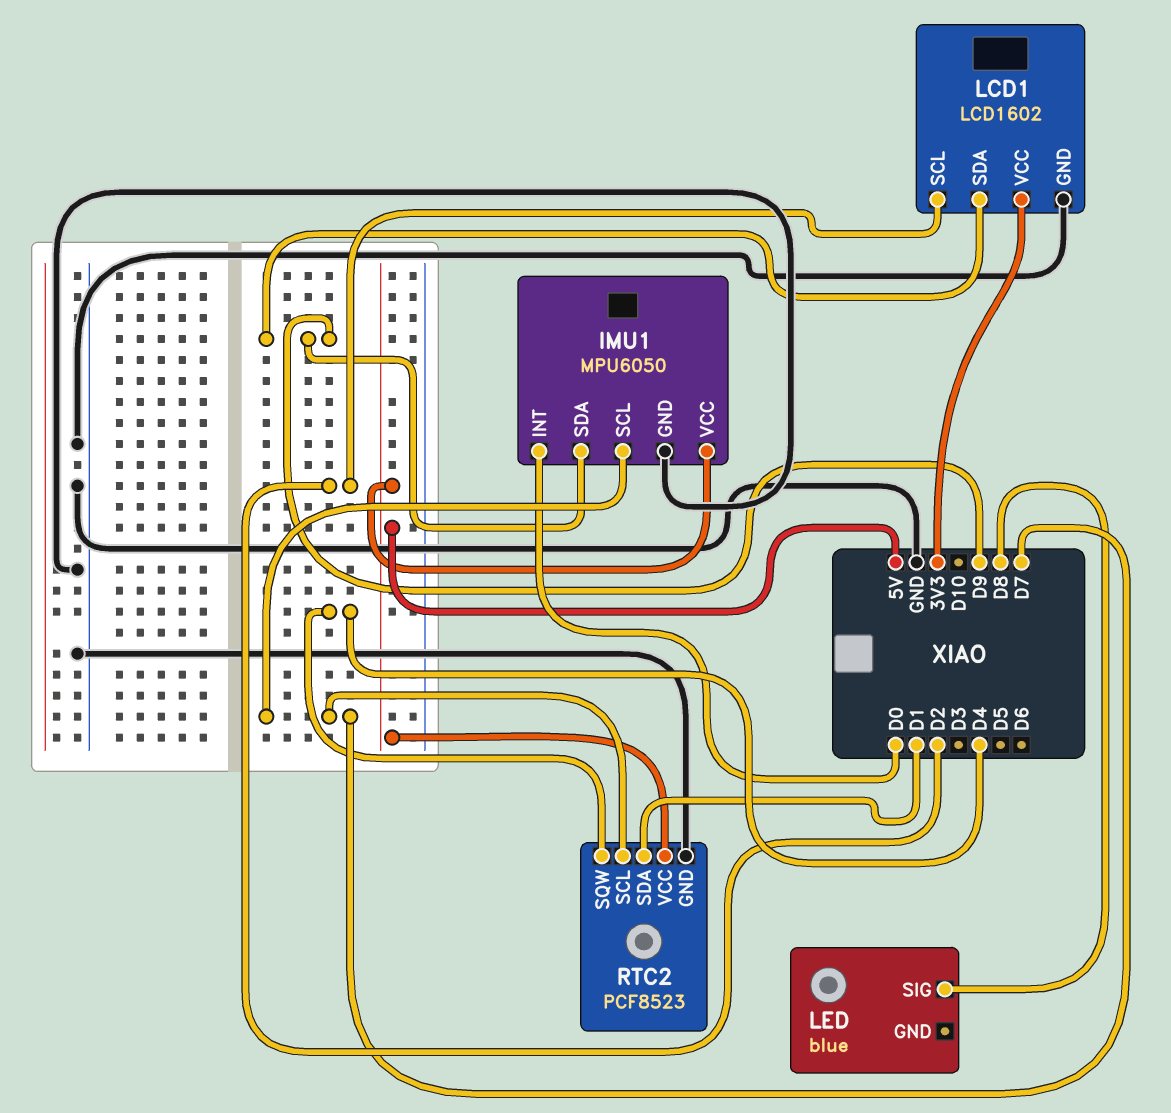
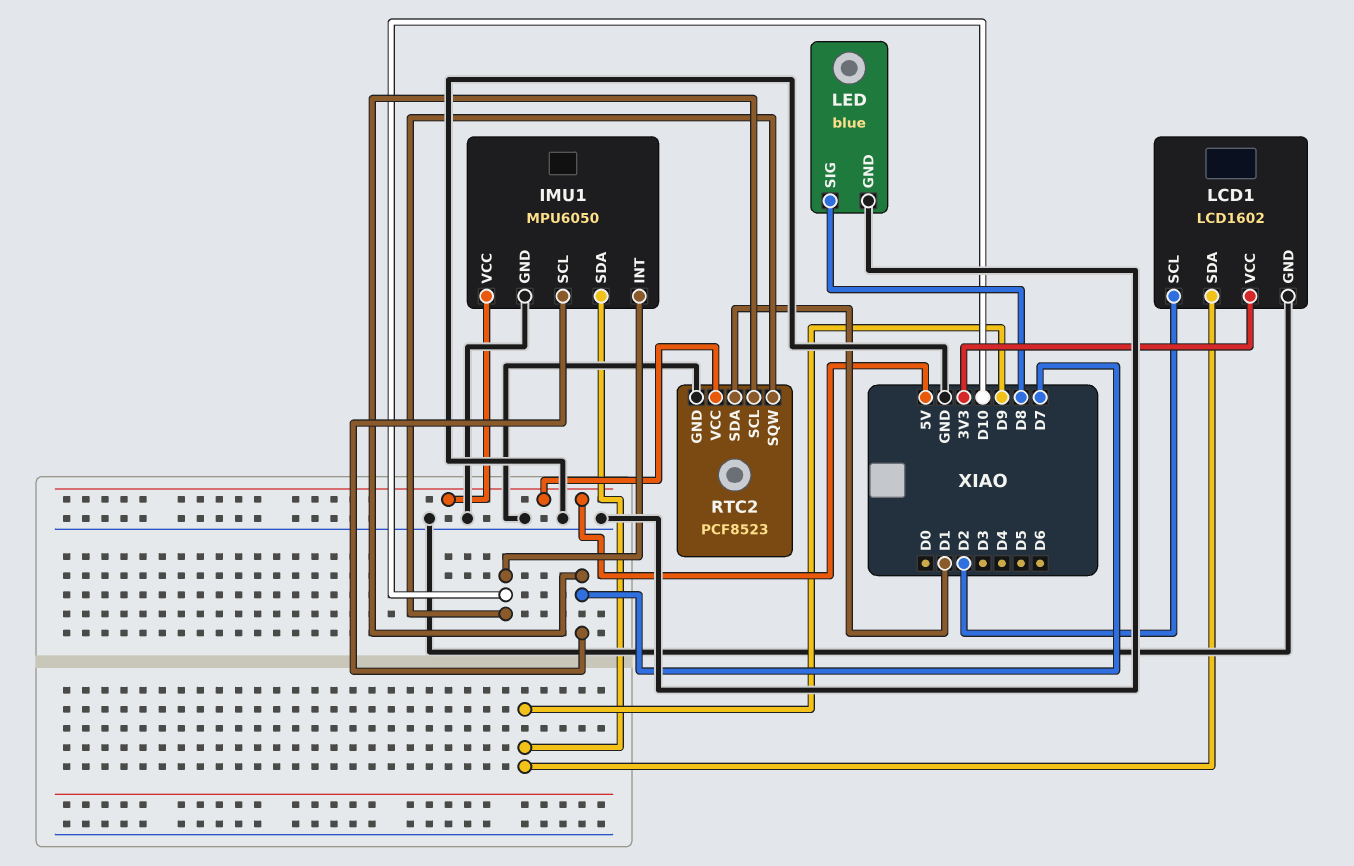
IMU1 pin INT: D0 -> D10
LED pin GND: none -> GND
RTC2 pin SQW: D4 -> D10

